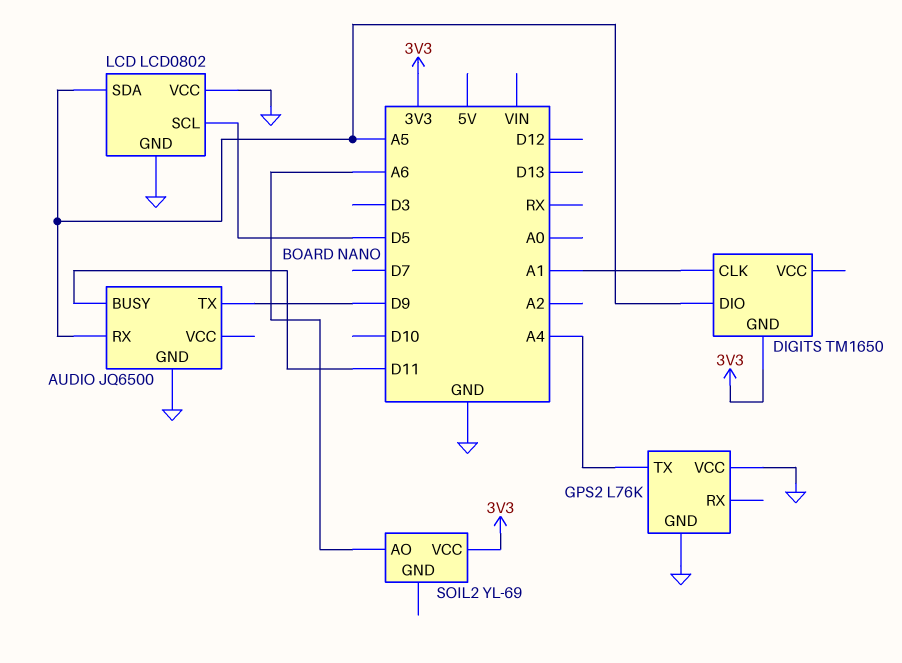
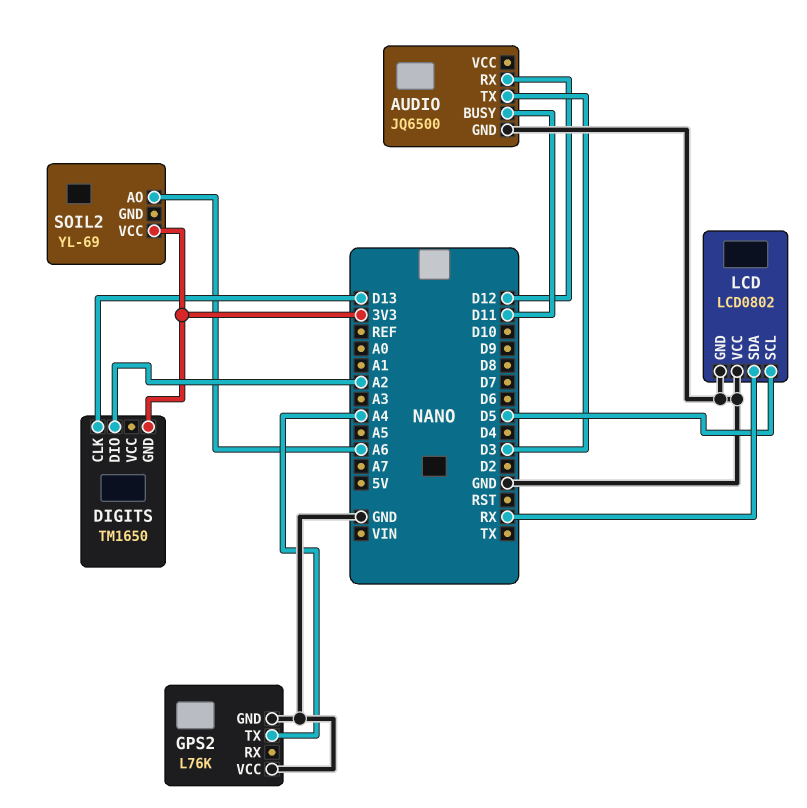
AUDIO pin RX: A5 -> D12
AUDIO pin TX: D9 -> D3
DIGITS pin CLK: A1 -> D13
DIGITS pin DIO: A5 -> A2
LCD pin SDA: A5 -> RX

